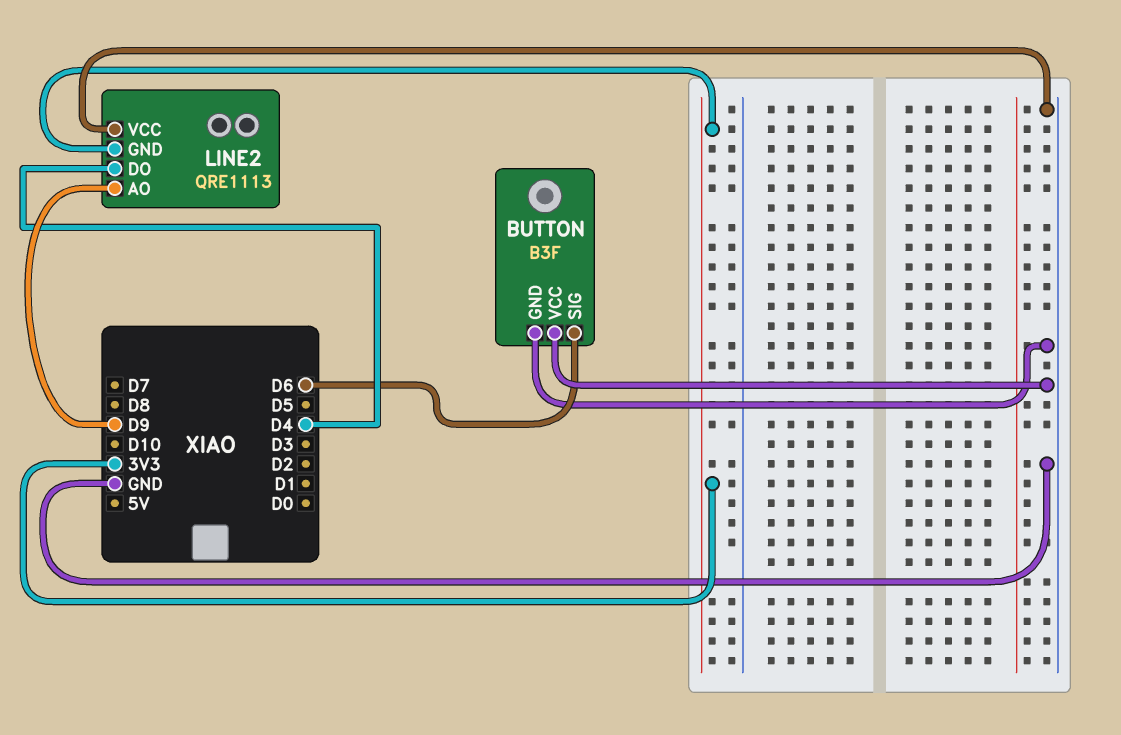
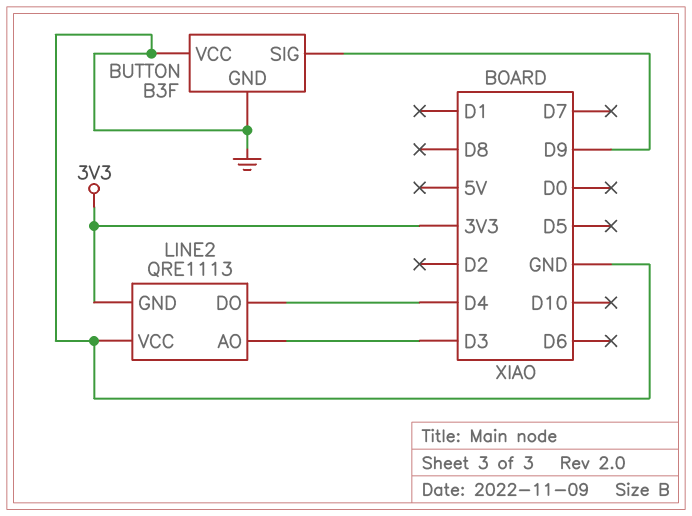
BUTTON pin SIG: D6 -> D9
LINE2 pin AO: D9 -> D3

